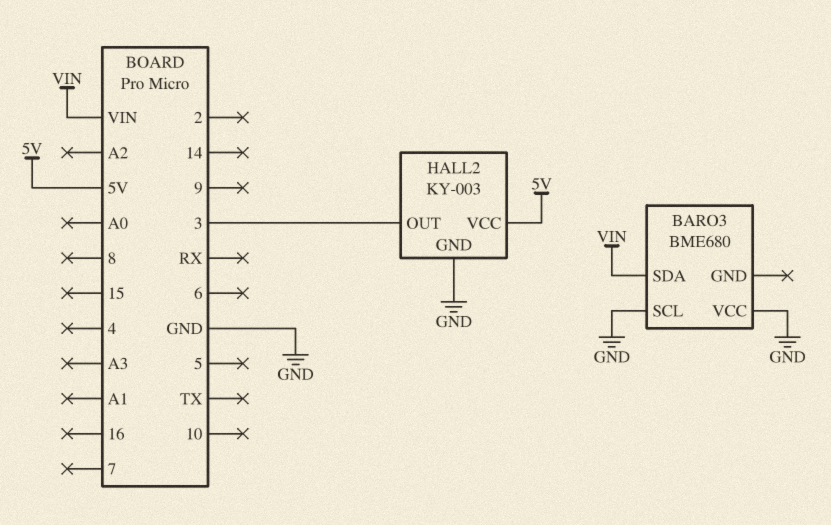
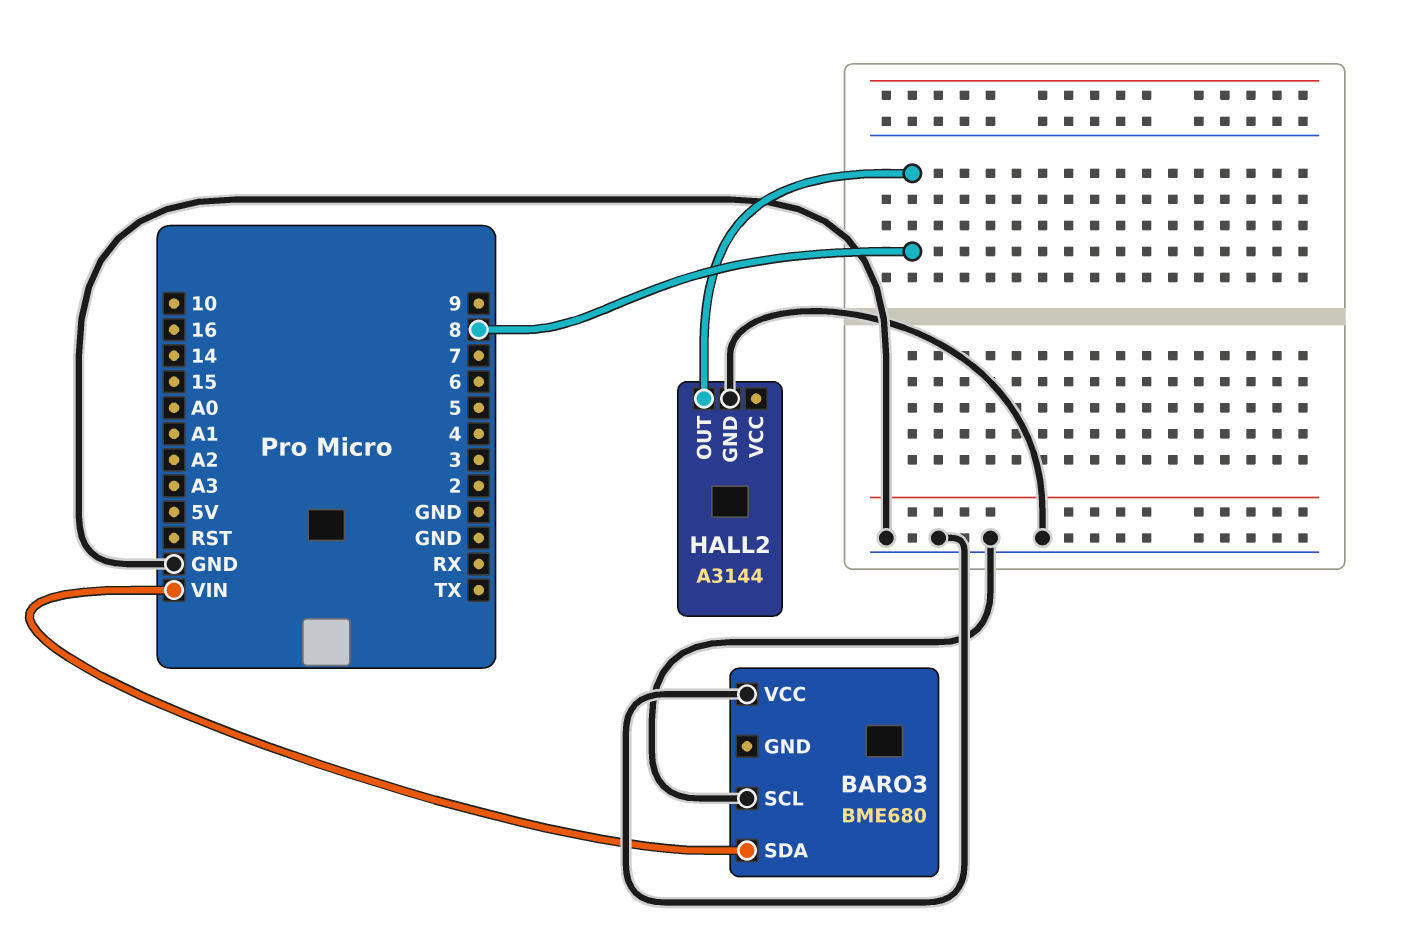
HALL2: KY-003 -> A3144
HALL2 pin OUT: 3 -> 8
HALL2 pin VCC: 5V -> none

